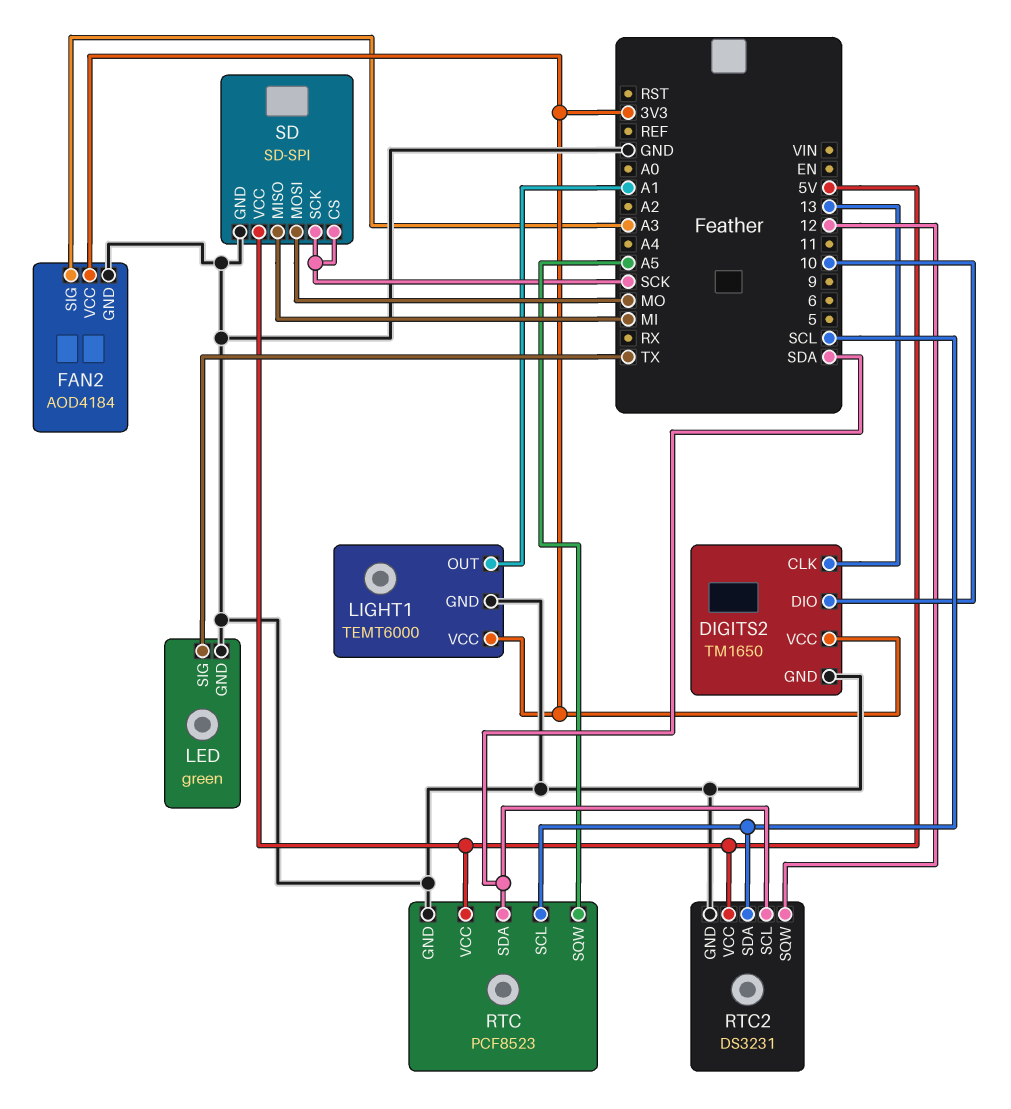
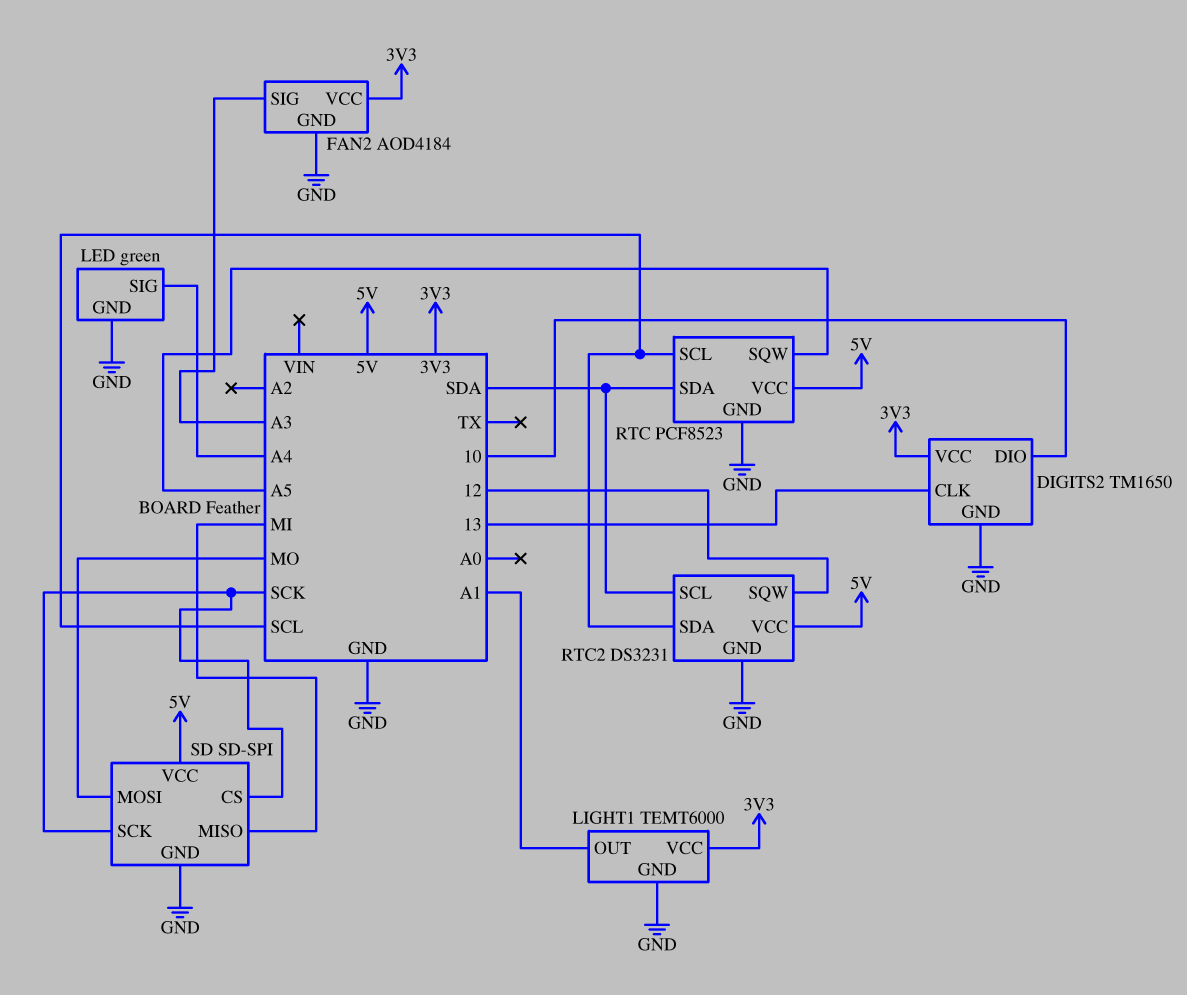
LED pin SIG: TX -> A4

